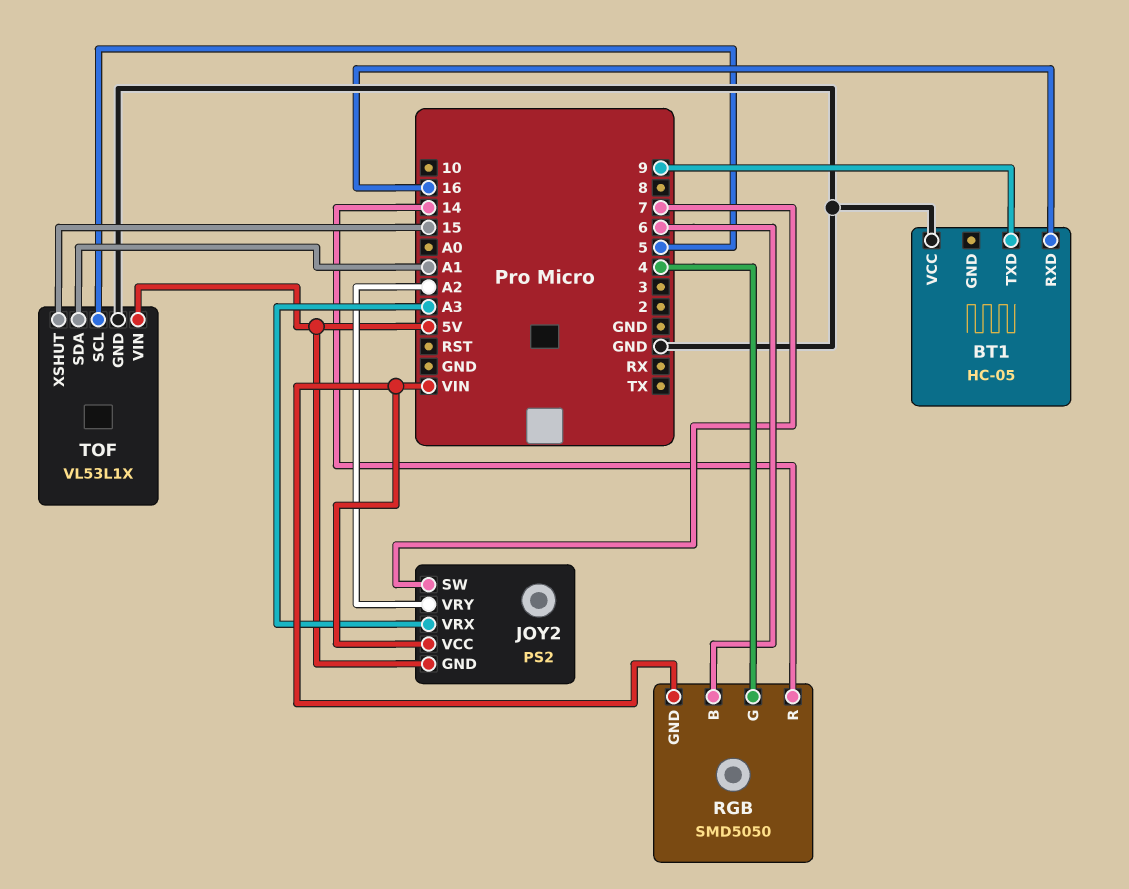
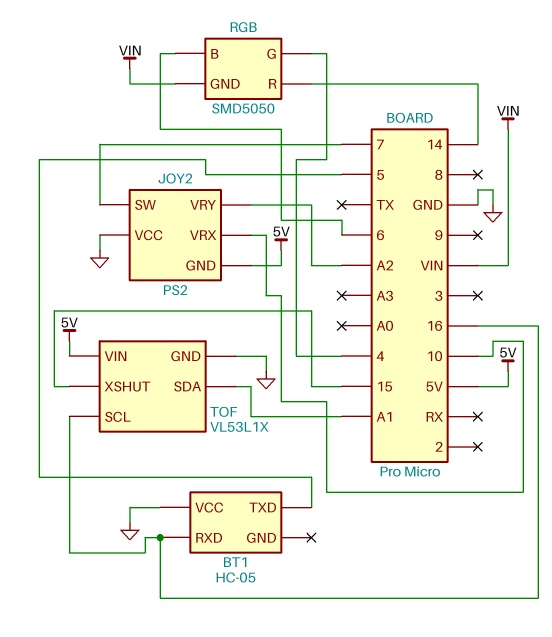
BT1 pin TXD: 9 -> 5
JOY2 pin VCC: VIN -> GND
JOY2 pin VRX: A3 -> 10
TOF pin SCL: 5 -> 16

